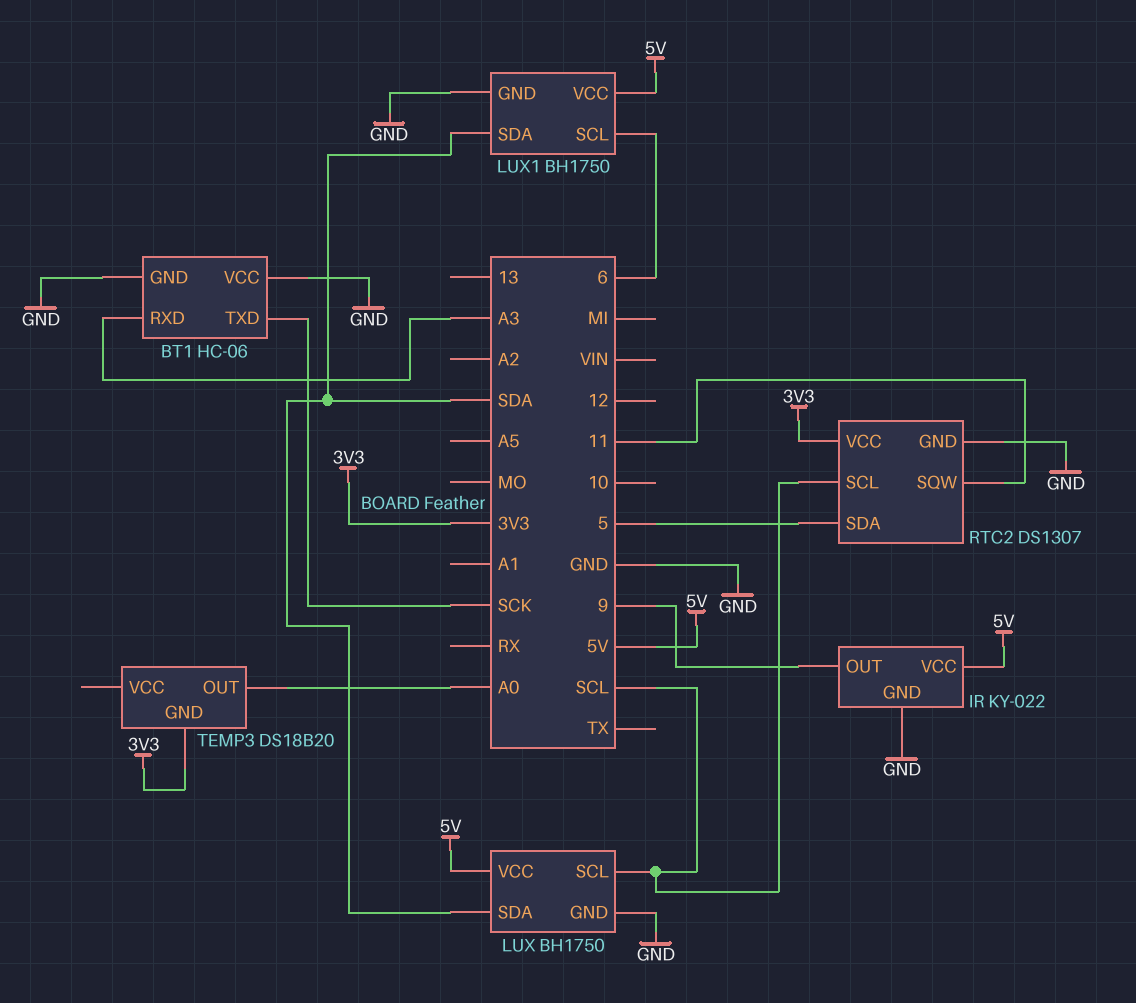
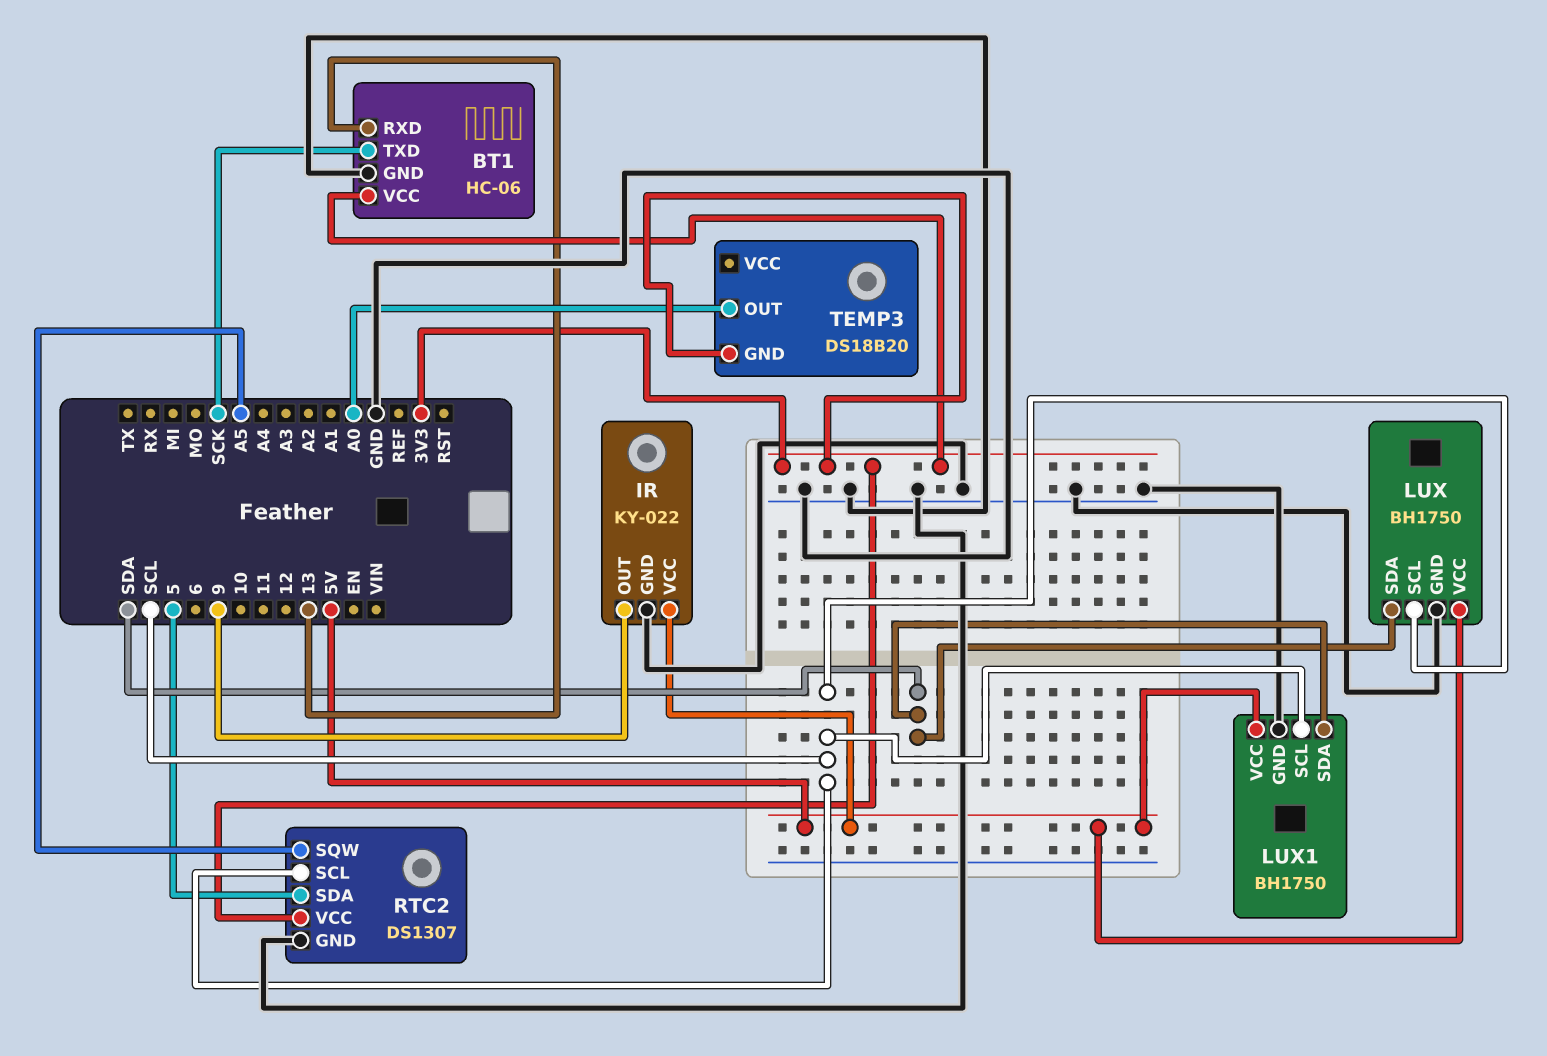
BT1 pin RXD: A3 -> 13
BT1 pin VCC: GND -> 3V3
LUX1 pin SCL: 6 -> SCL
RTC2 pin SQW: 11 -> A5

